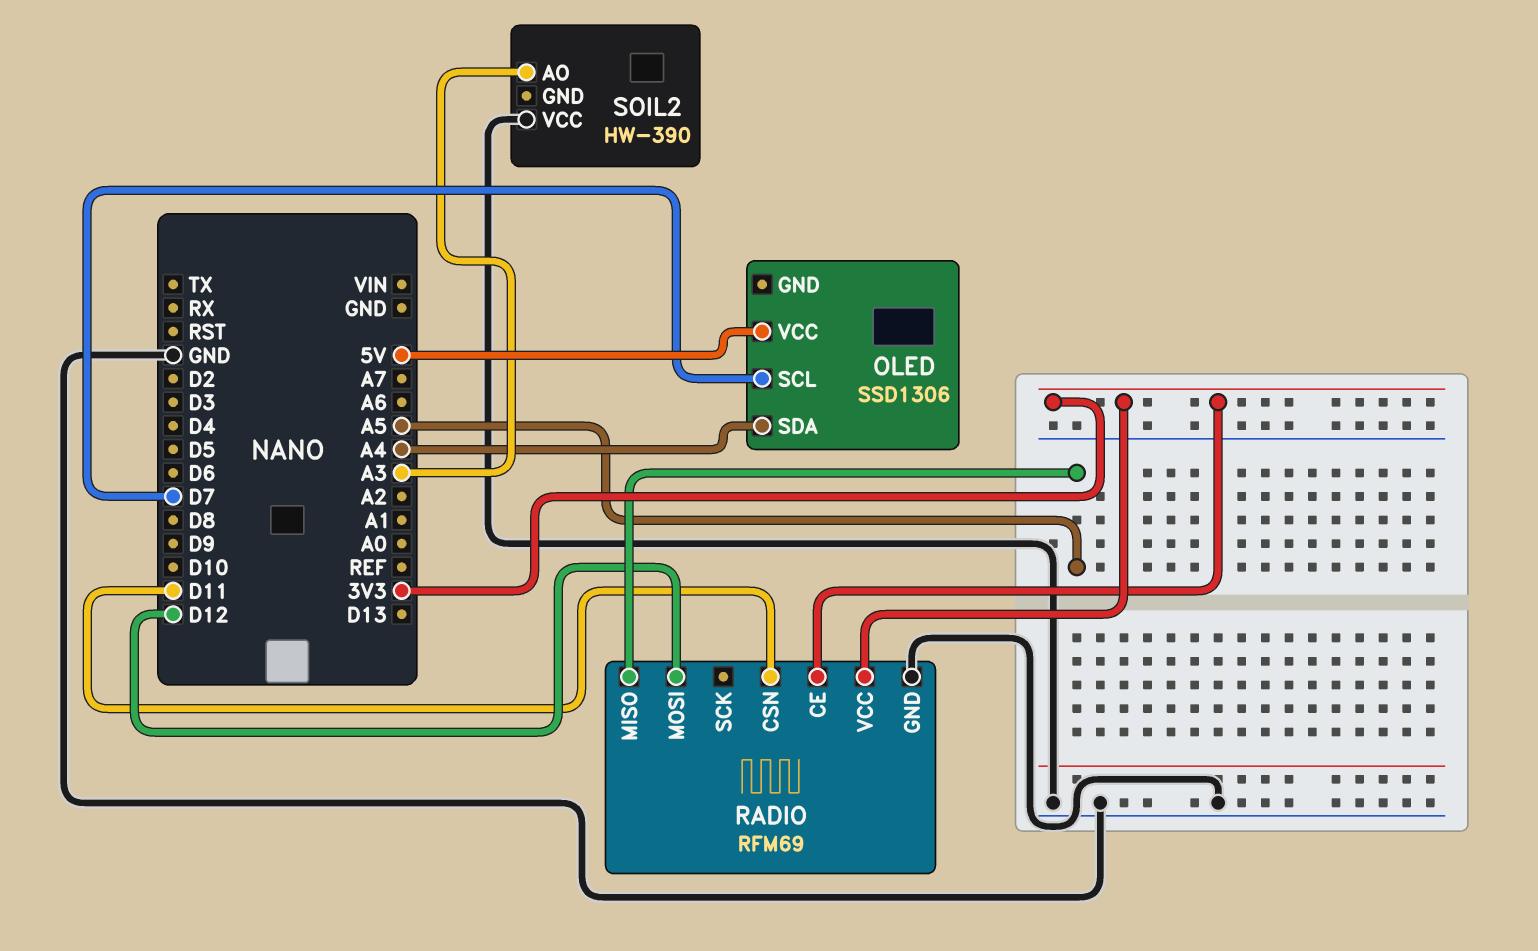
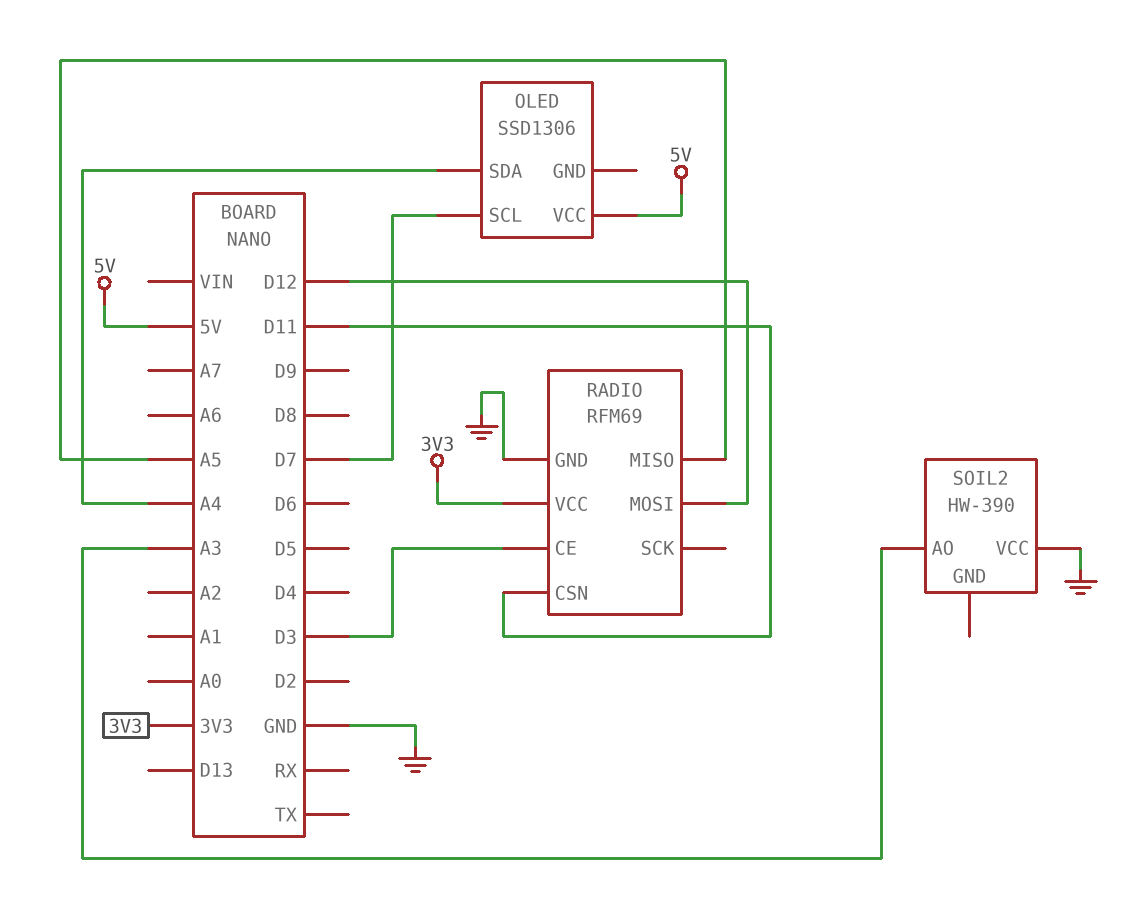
RADIO pin CE: 3V3 -> D3

